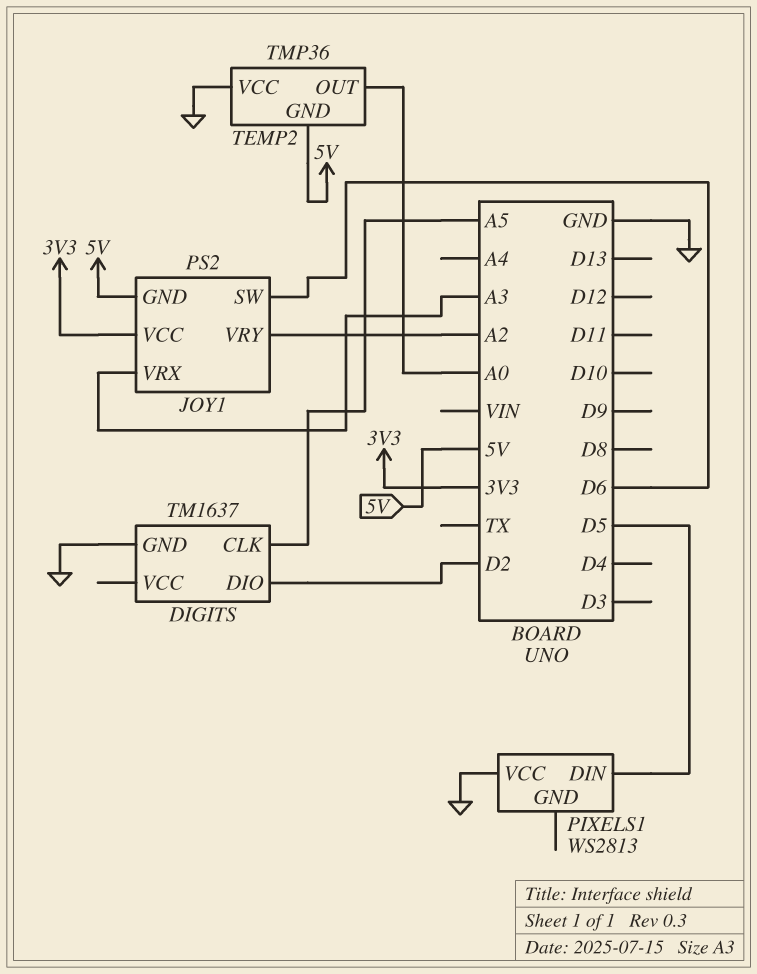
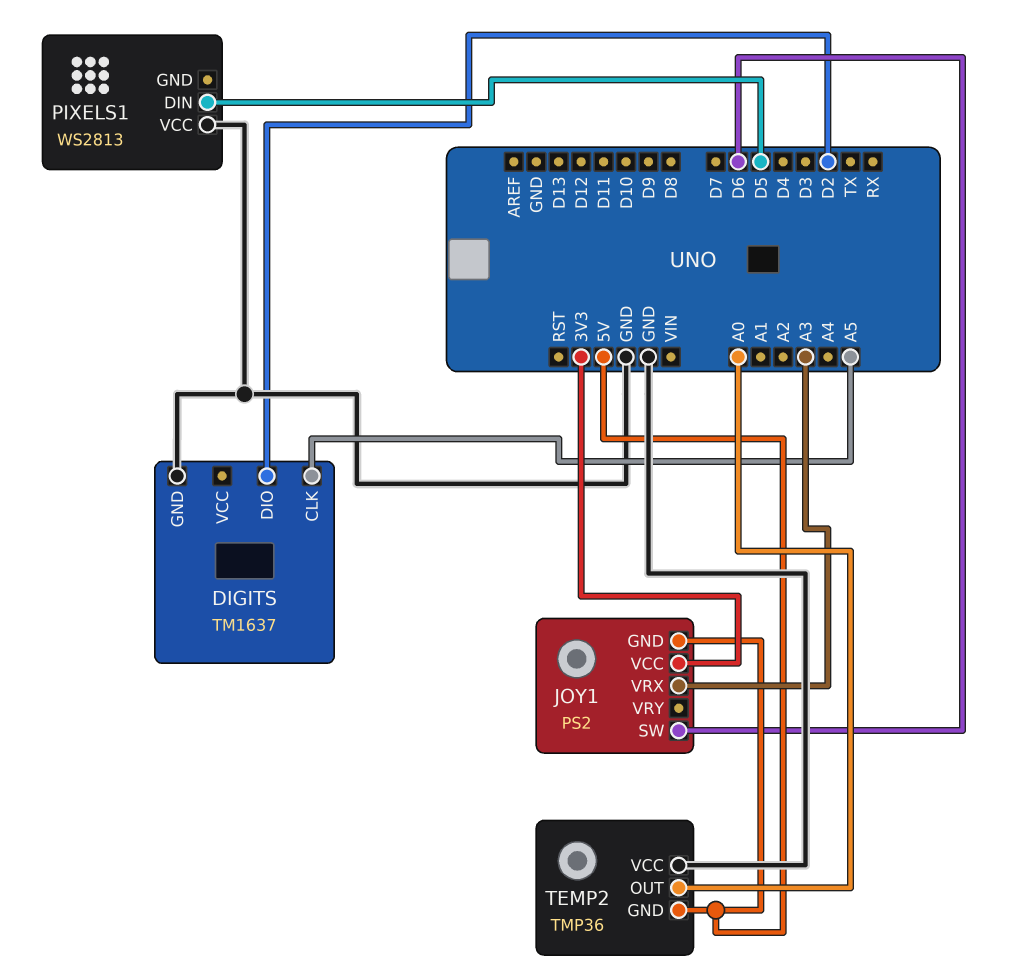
JOY1 pin VRY: A2 -> none

